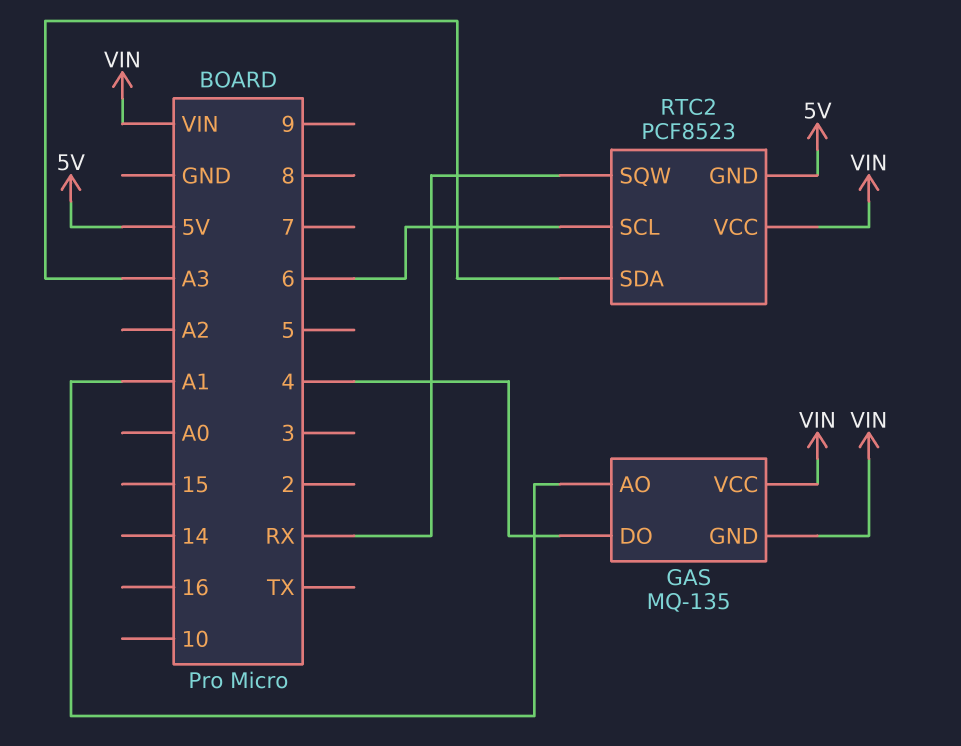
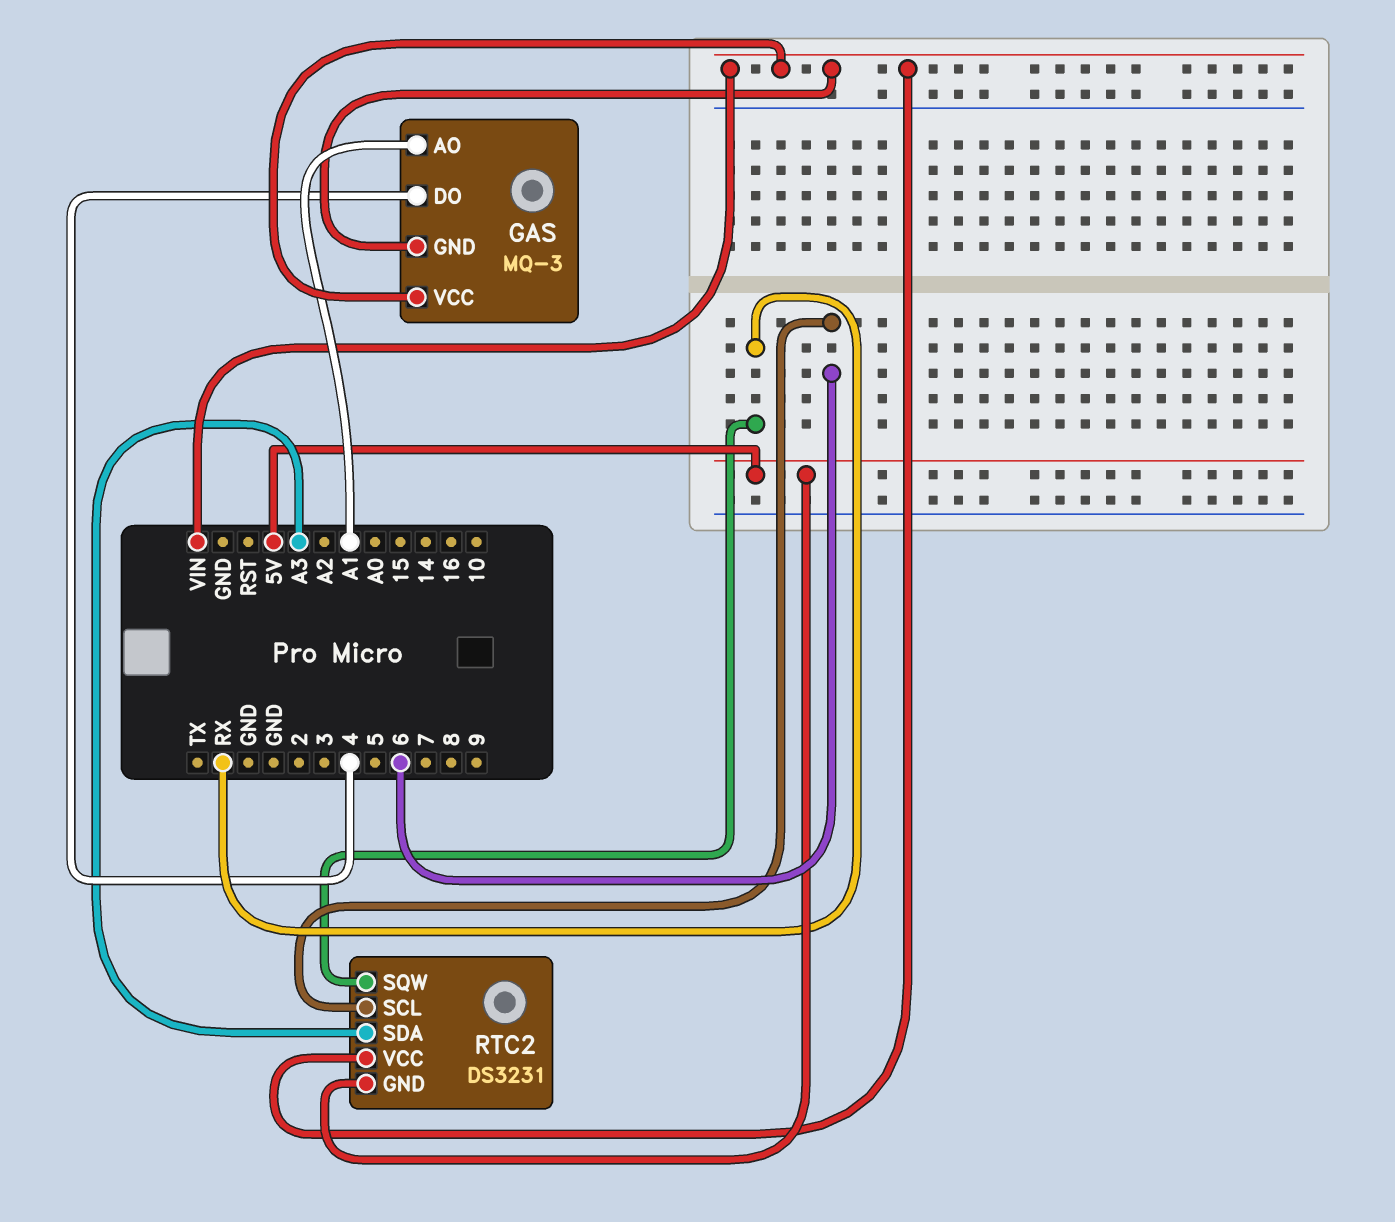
GAS: MQ-135 -> MQ-3
RTC2: PCF8523 -> DS3231

